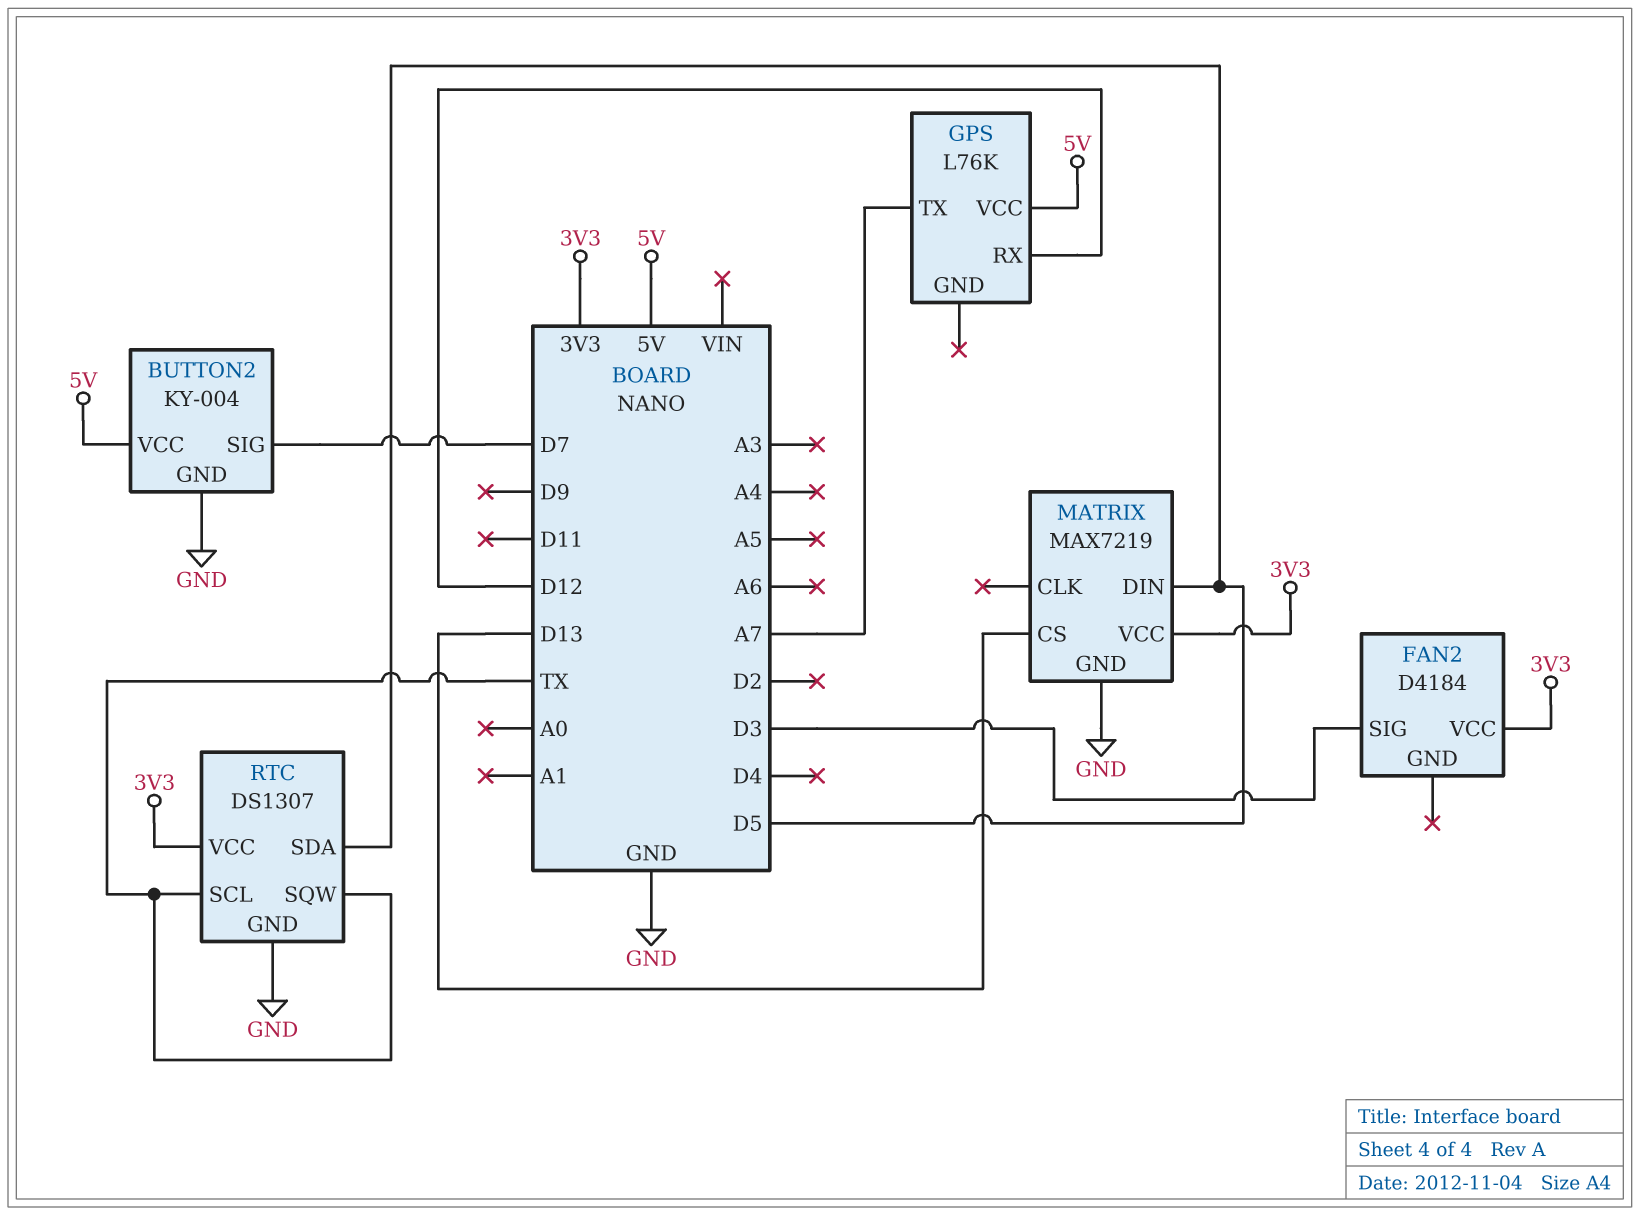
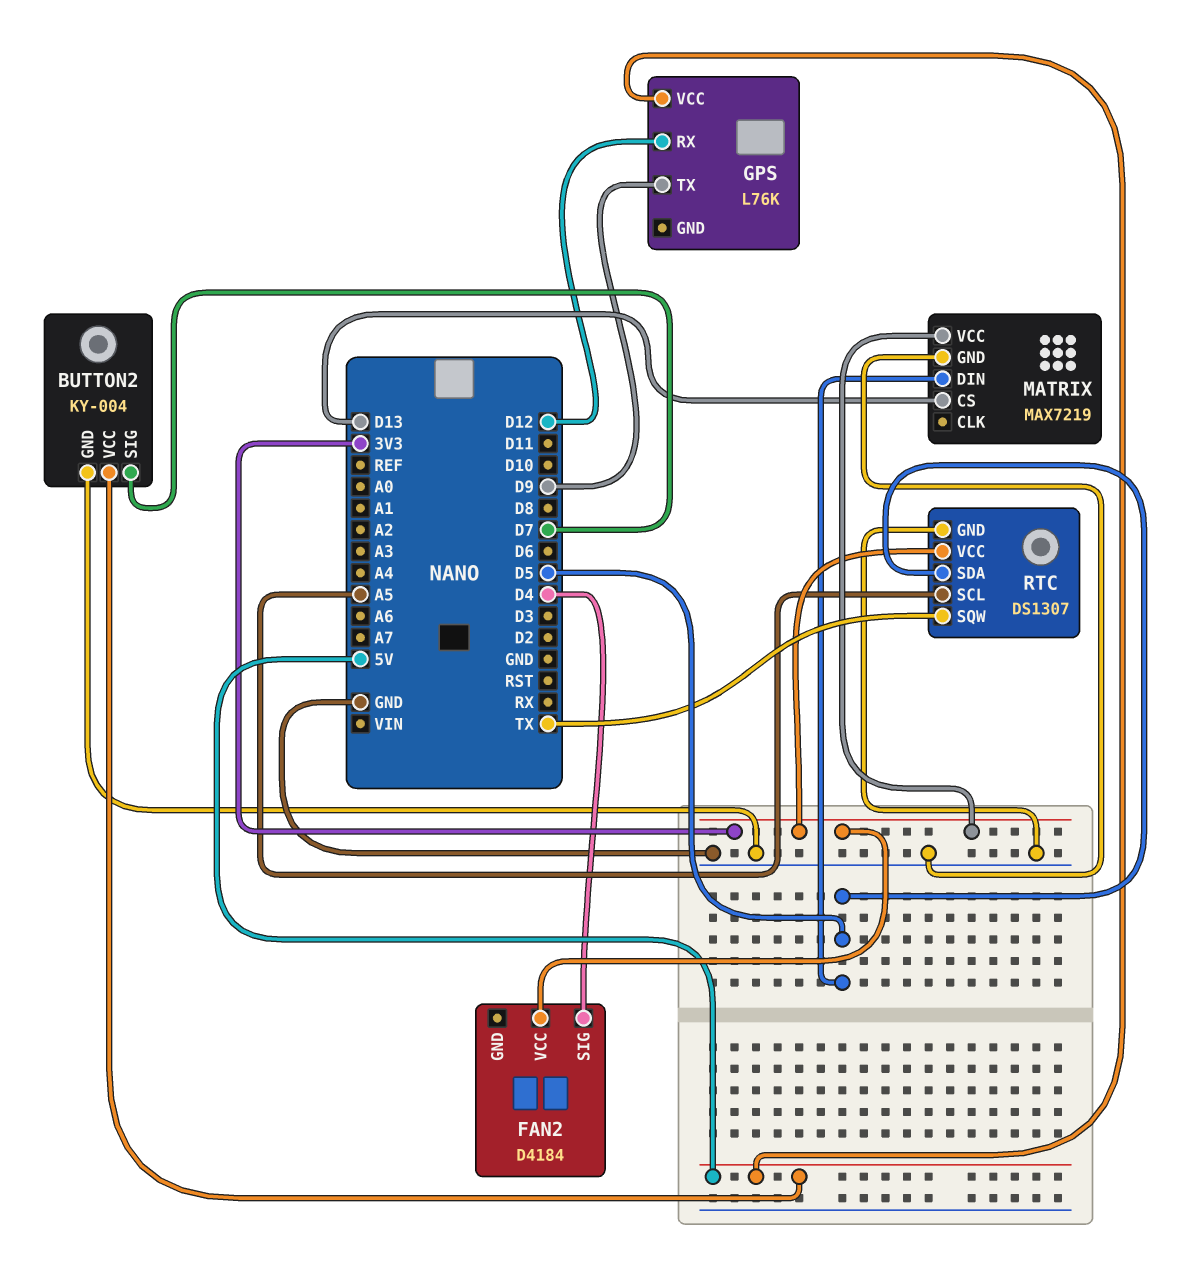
FAN2 pin SIG: D3 -> D4
GPS pin TX: A7 -> D9
RTC pin SCL: TX -> A5

